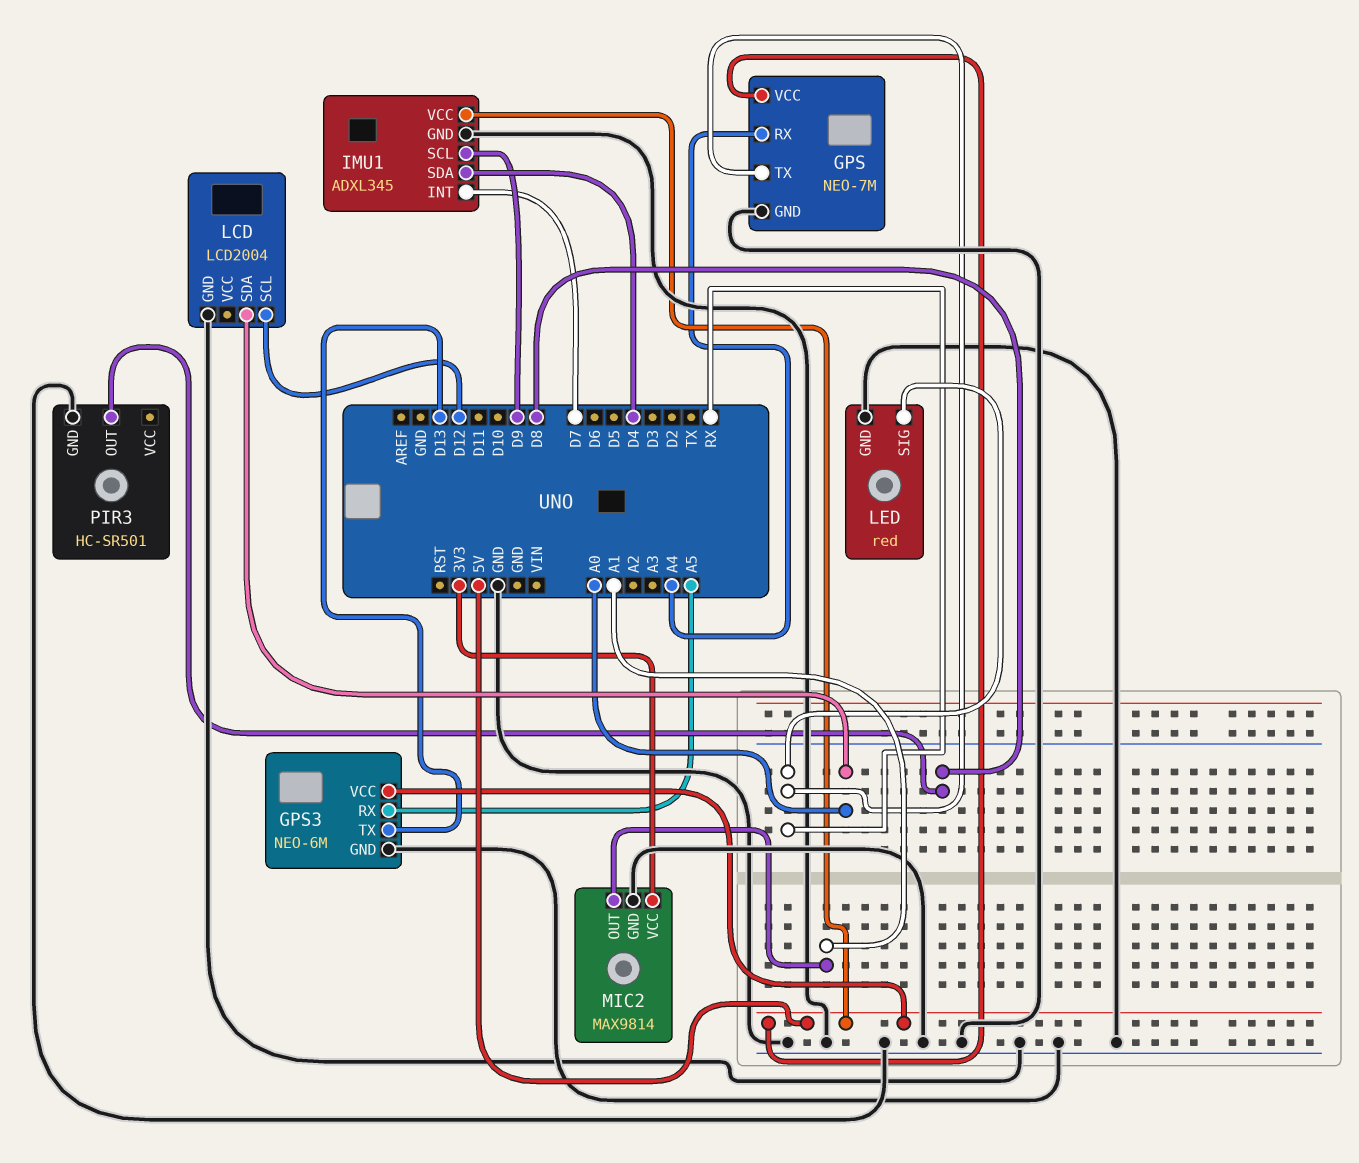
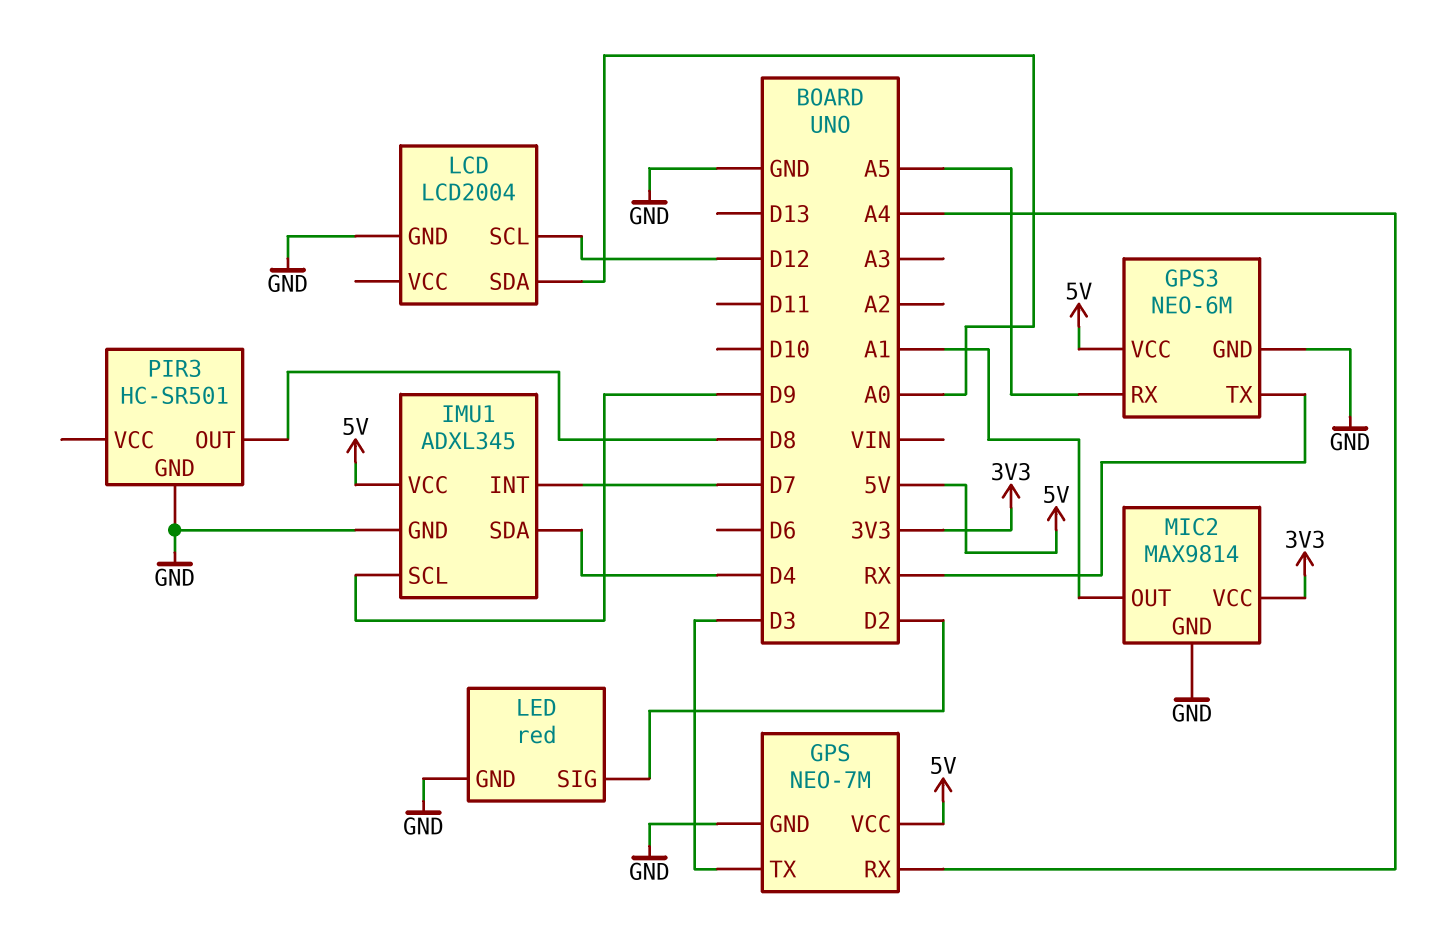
GPS pin TX: RX -> D3
GPS3 pin TX: D13 -> RX
LED pin SIG: RX -> D2

